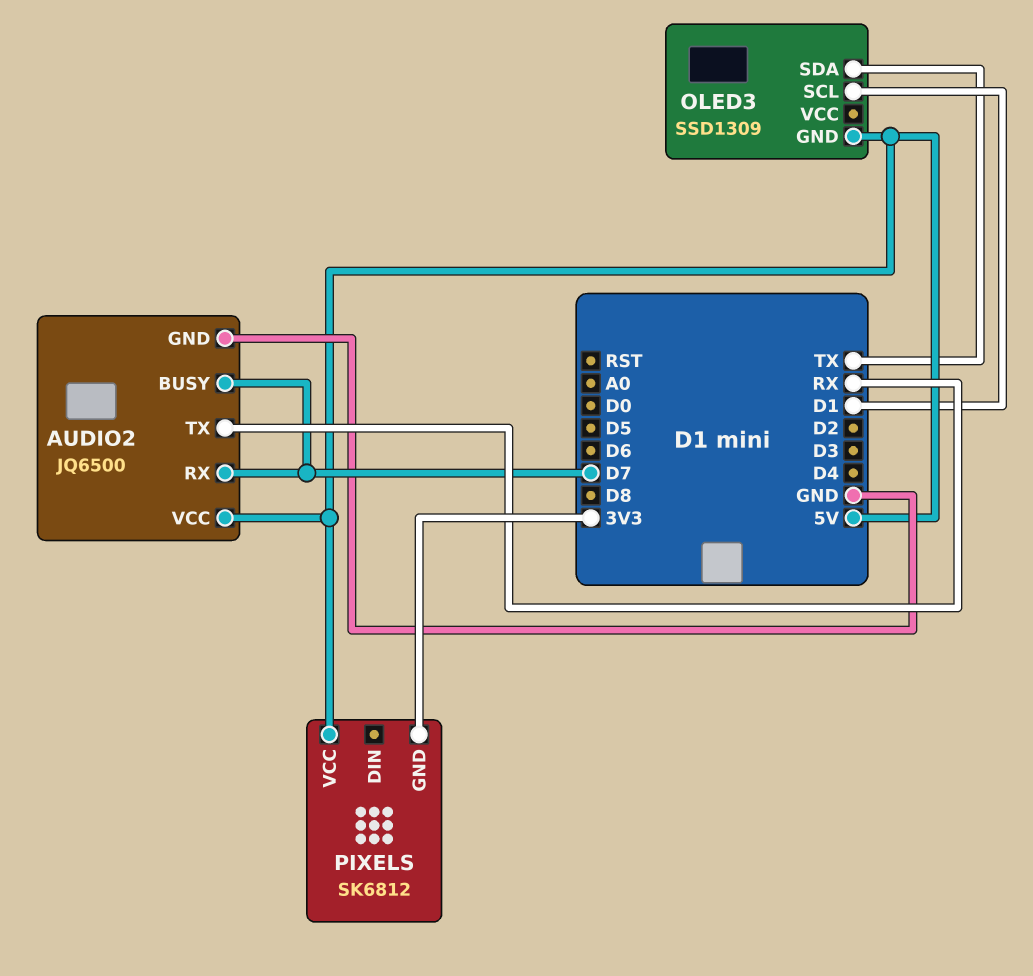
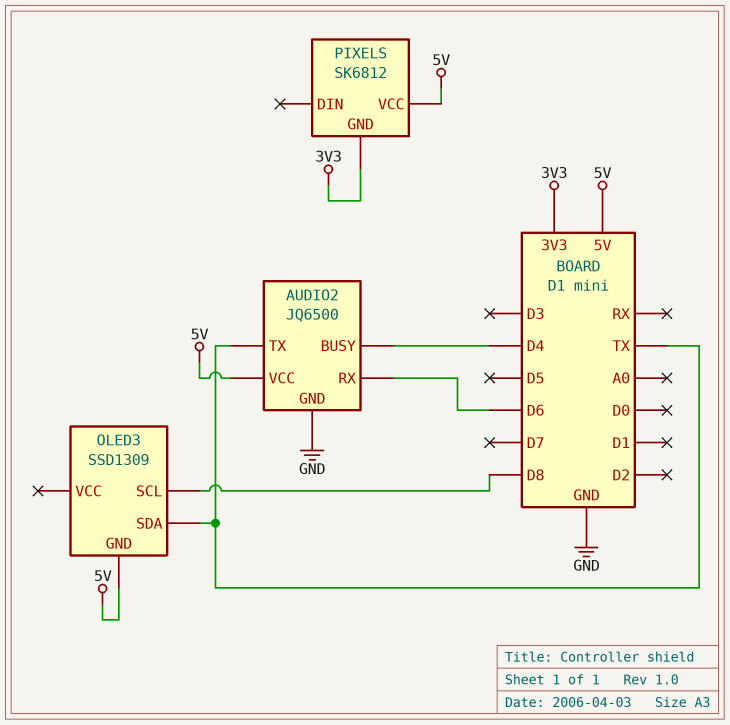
AUDIO2 pin BUSY: D7 -> D4
AUDIO2 pin RX: D7 -> D6
AUDIO2 pin TX: RX -> TX
OLED3 pin SCL: D1 -> D8

